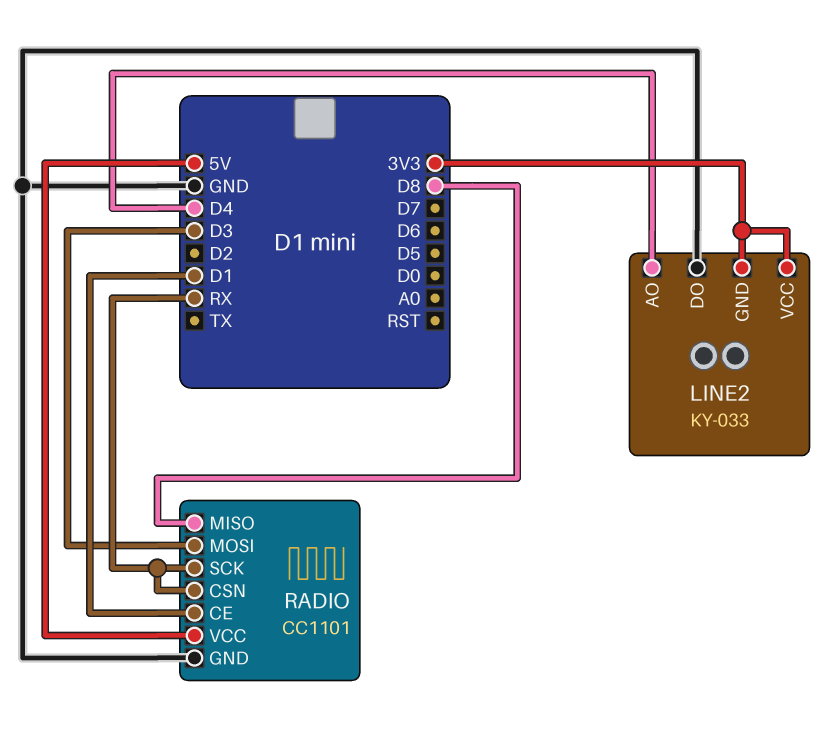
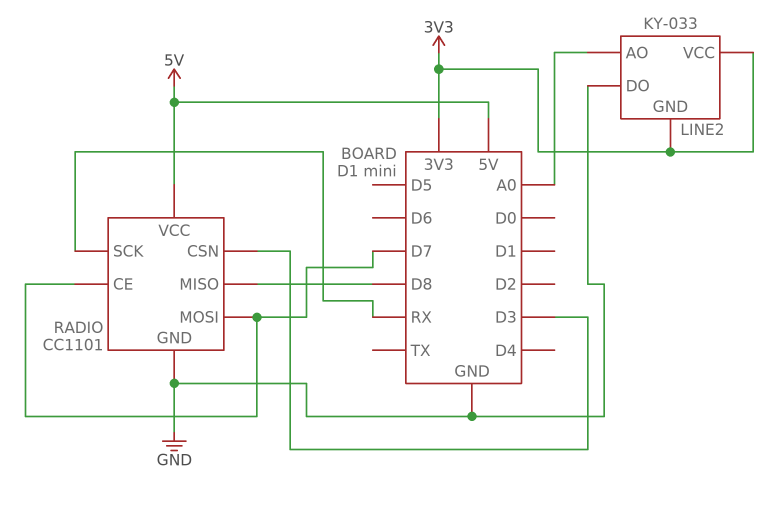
LINE2 pin AO: D4 -> A0
RADIO pin CE: D1 -> D7
RADIO pin CSN: RX -> D3
RADIO pin MOSI: D3 -> D7

